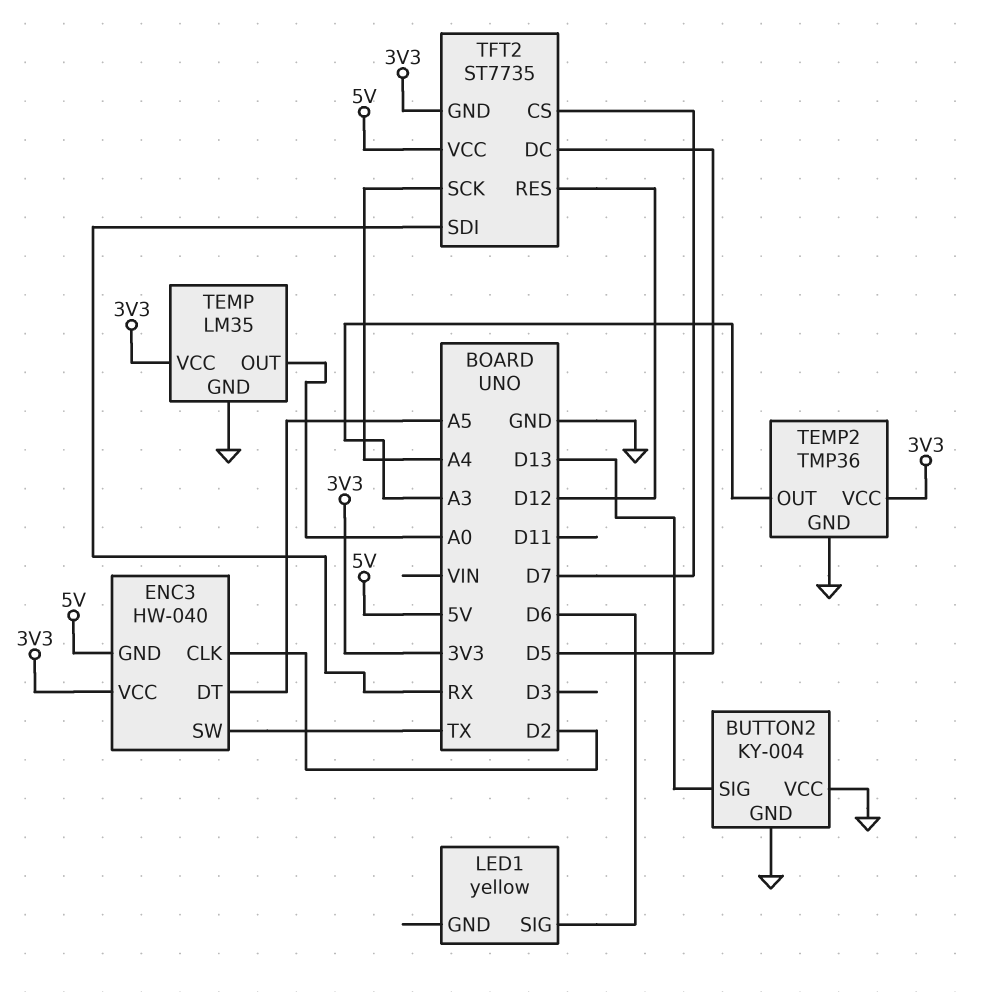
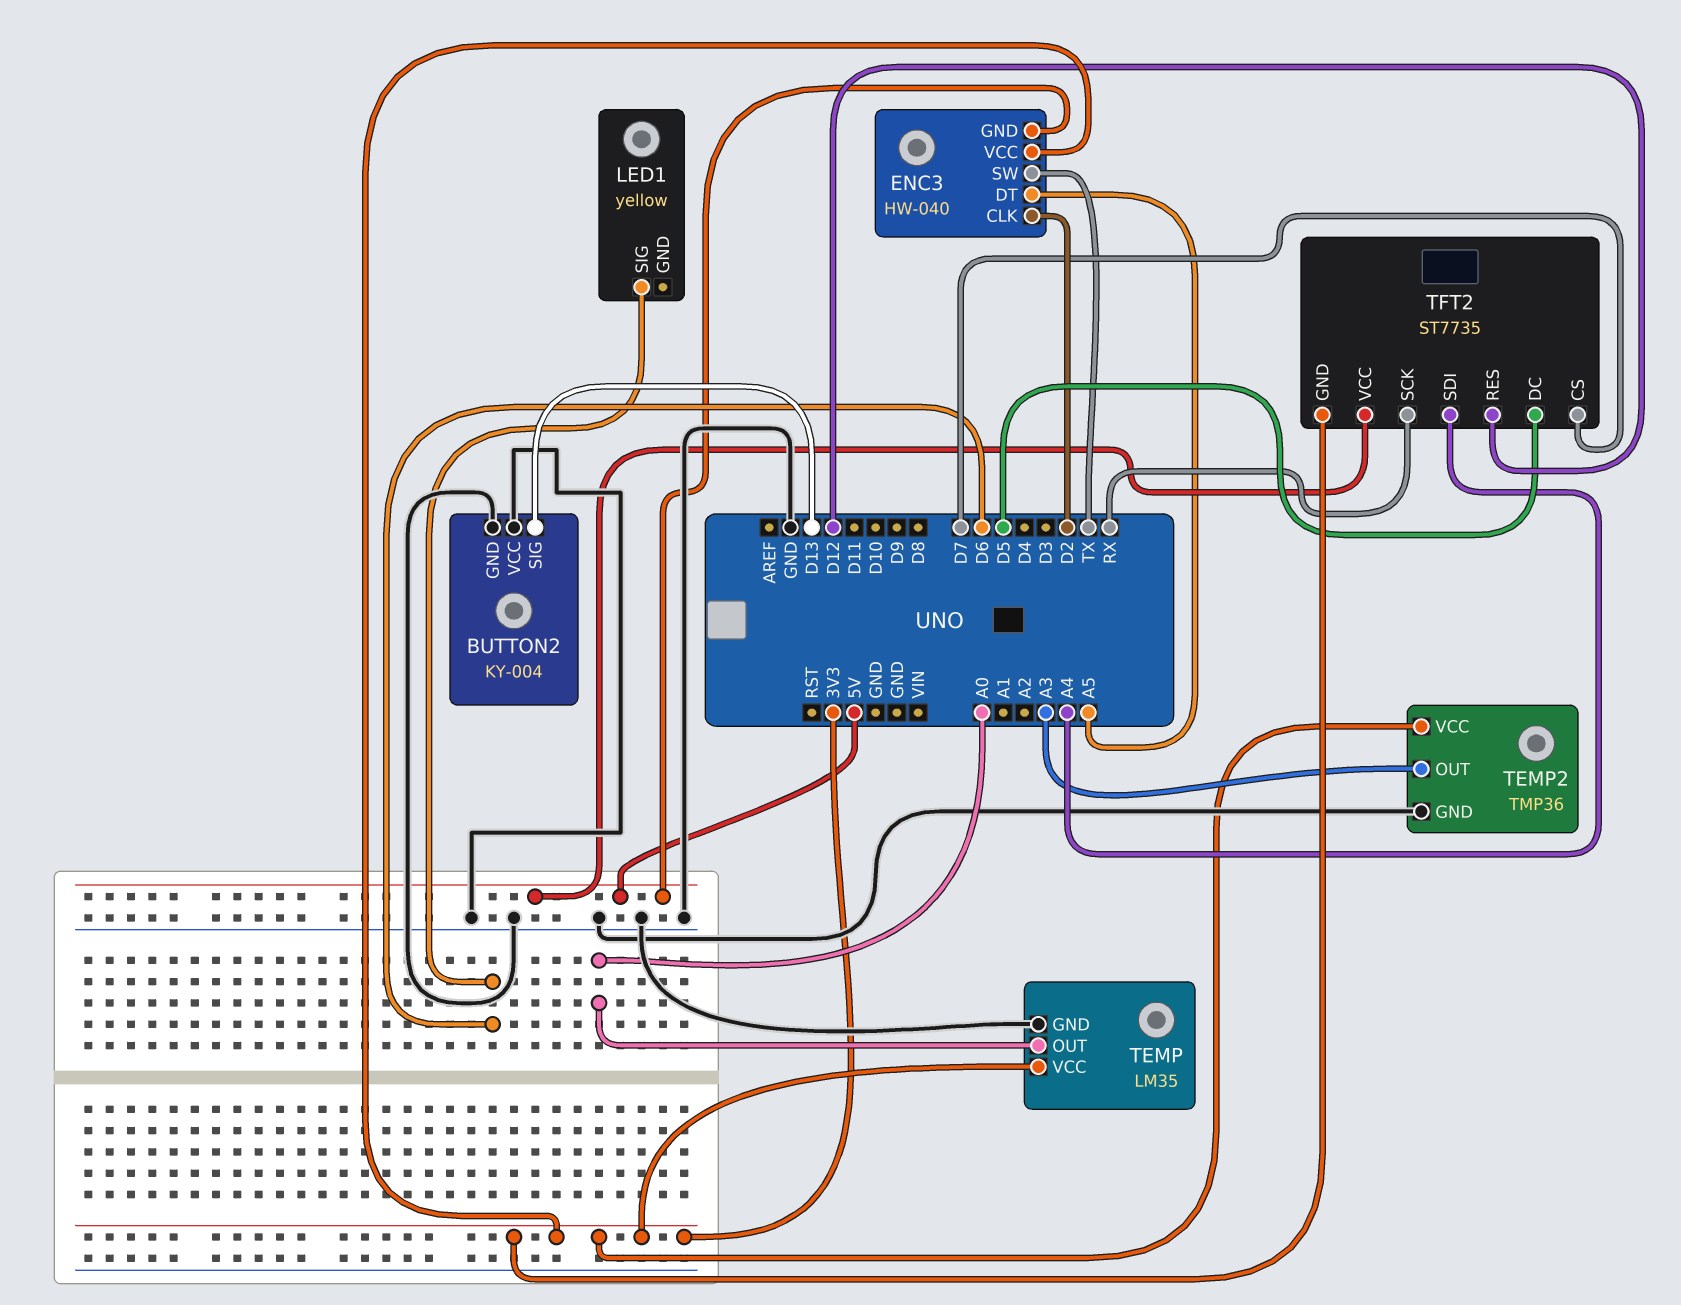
TFT2 pin SCK: A4 -> RX
TFT2 pin SDI: RX -> A4

